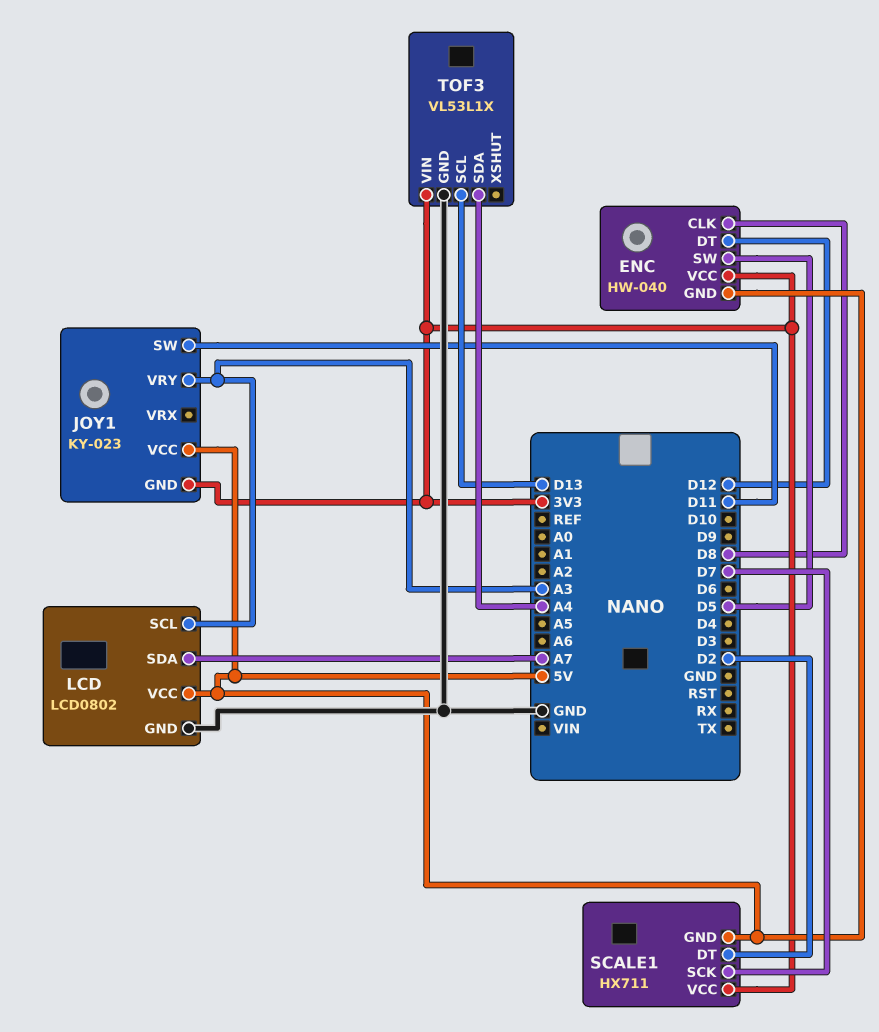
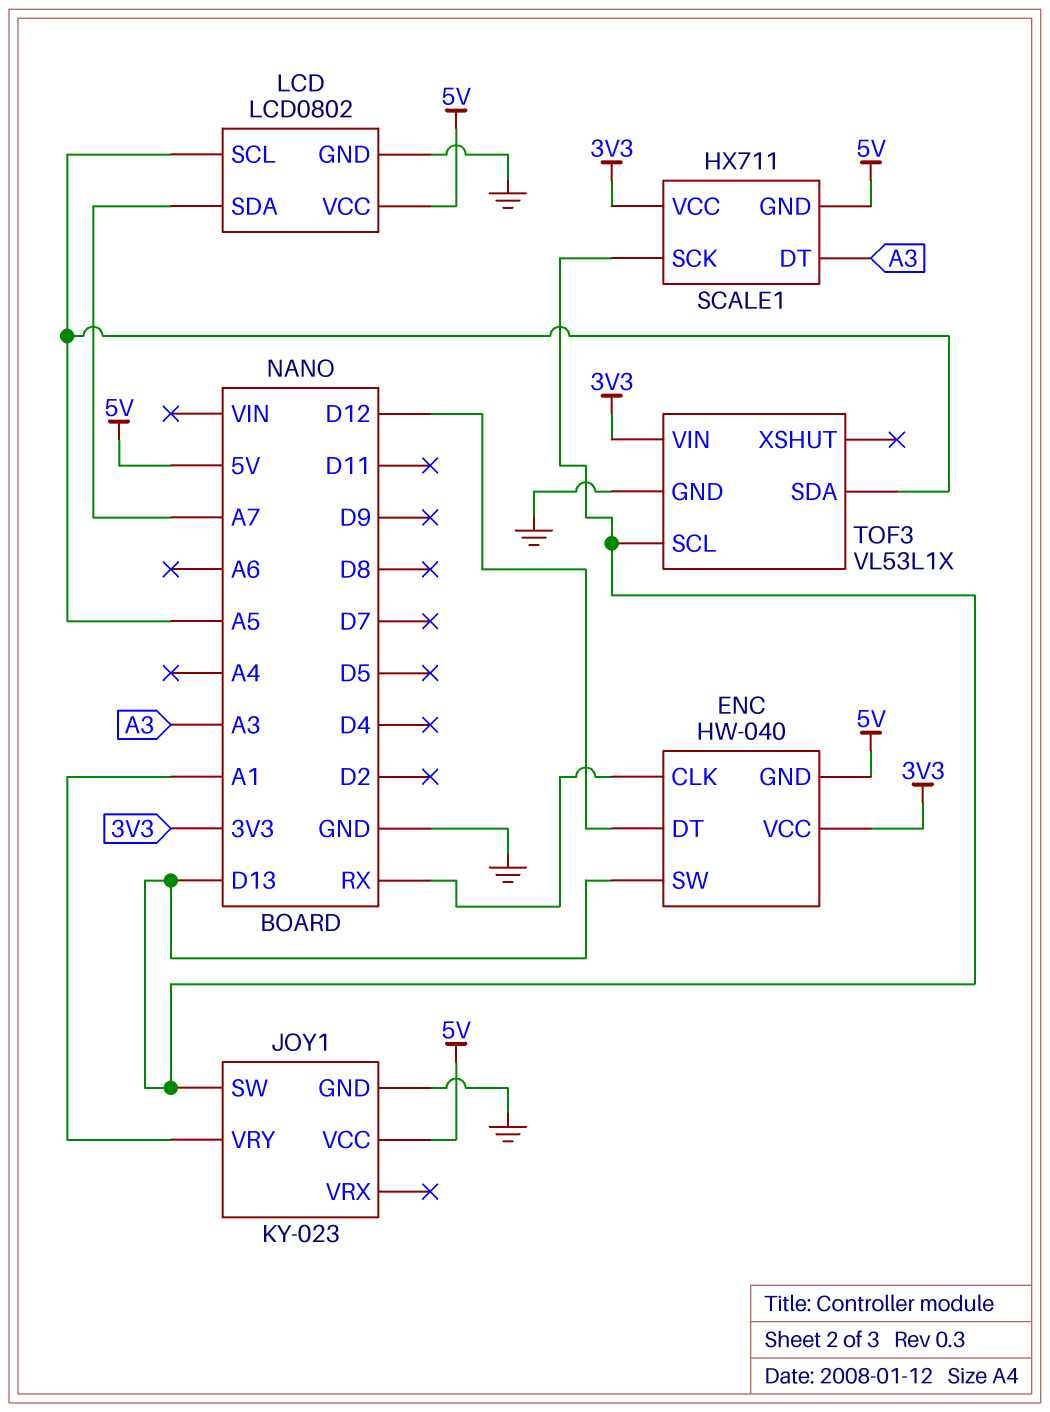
ENC pin CLK: D8 -> RX
ENC pin SW: D5 -> D13
JOY1 pin GND: 3V3 -> GND
JOY1 pin SW: D11 -> D13
JOY1 pin VRY: A3 -> A1
LCD pin SCL: A3 -> A5
SCALE1 pin DT: D2 -> A3
SCALE1 pin SCK: D7 -> D13
TOF3 pin SDA: A4 -> A5

